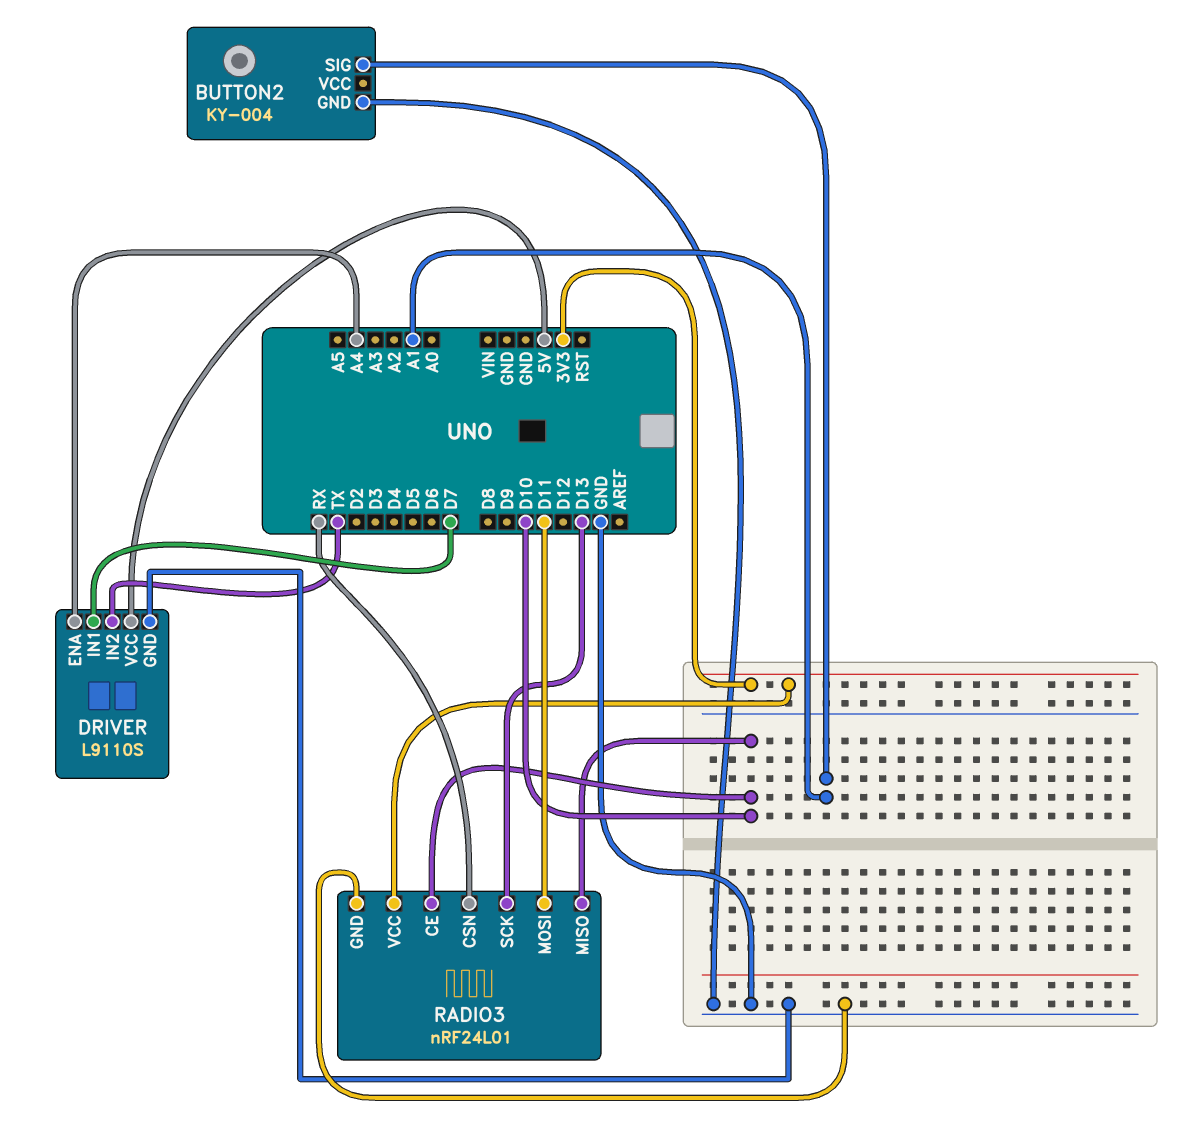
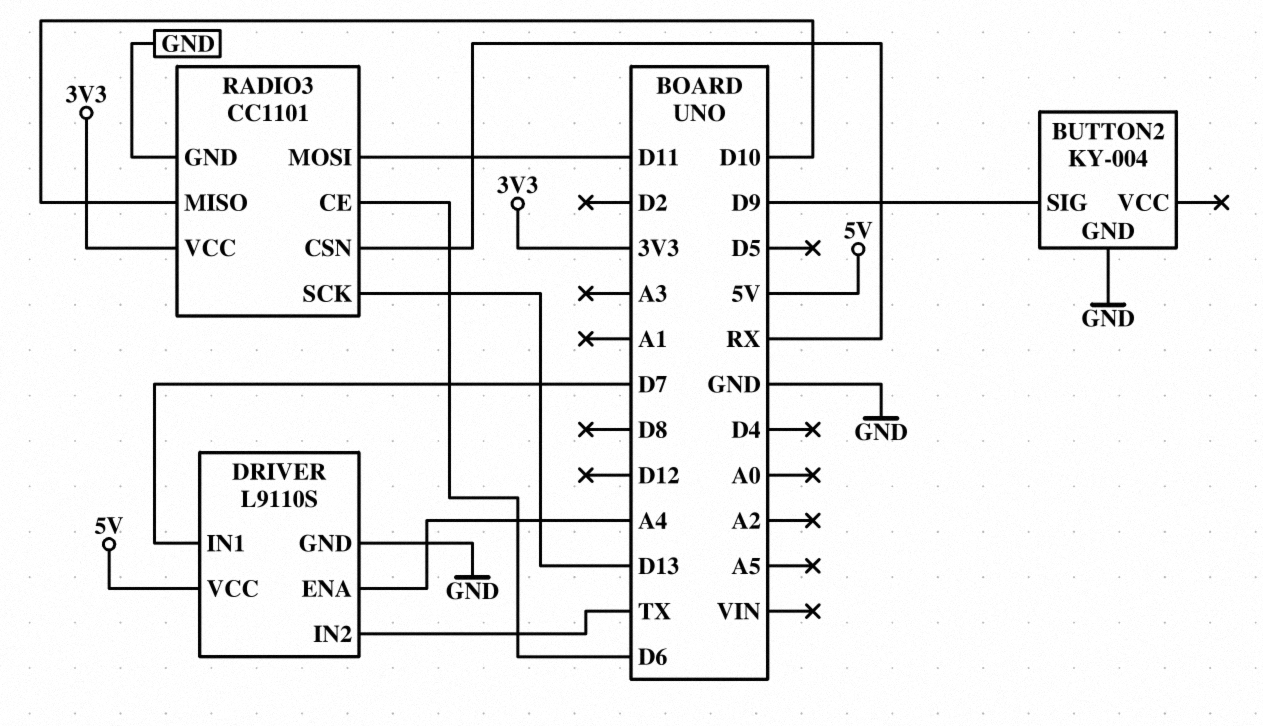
BUTTON2 pin SIG: A1 -> D9
RADIO3: nRF24L01 -> CC1101
RADIO3 pin CE: D10 -> D6

